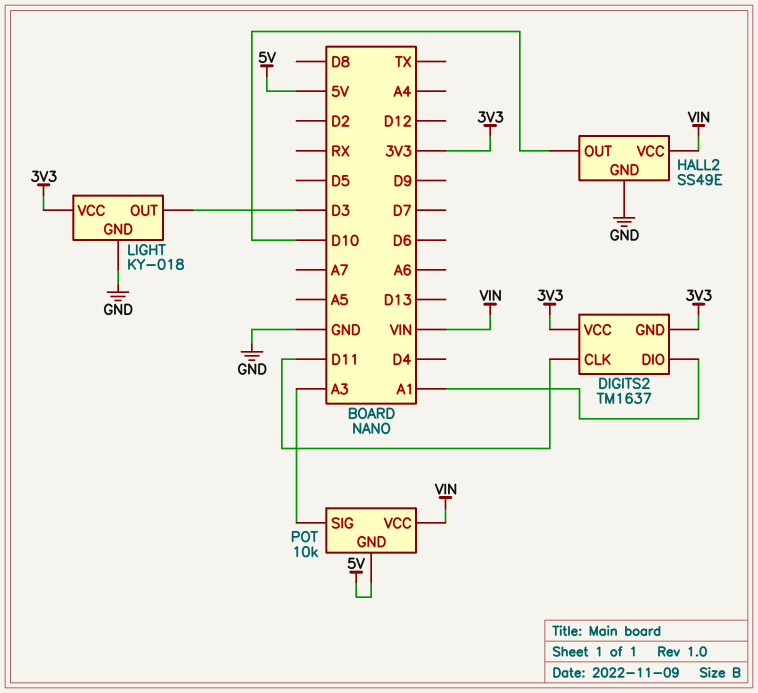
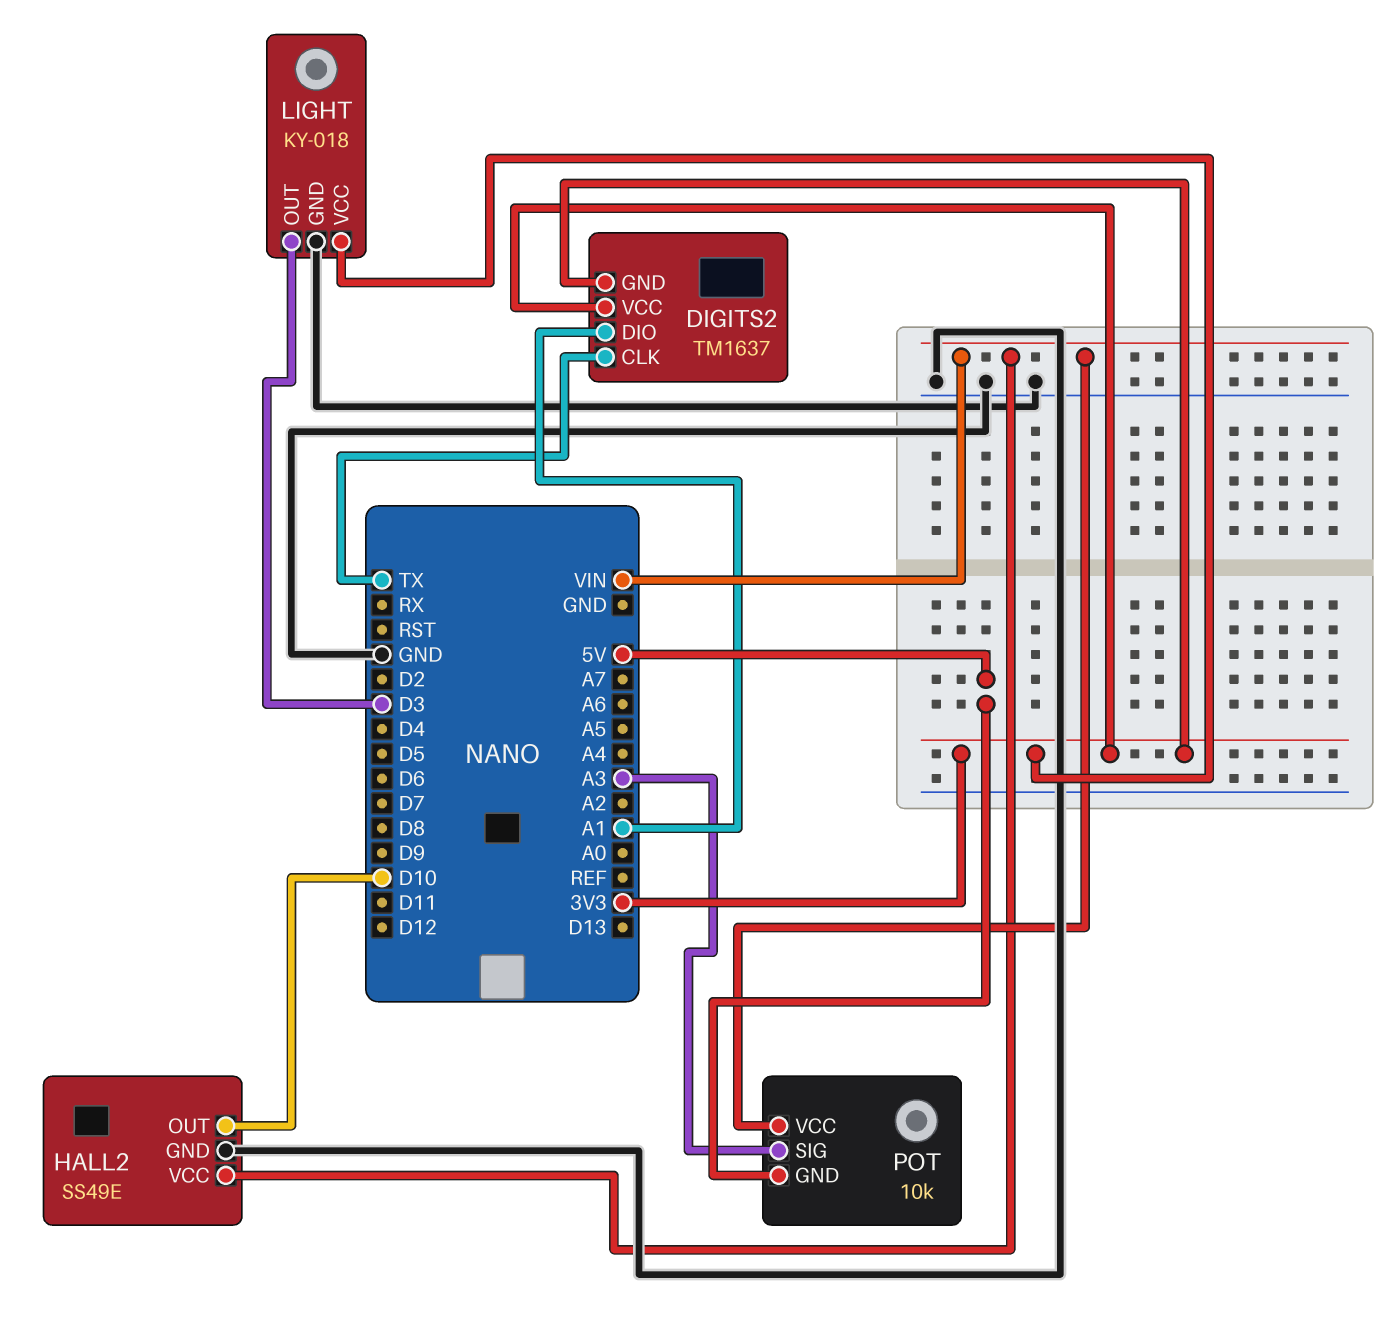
DIGITS2 pin CLK: D11 -> TX

